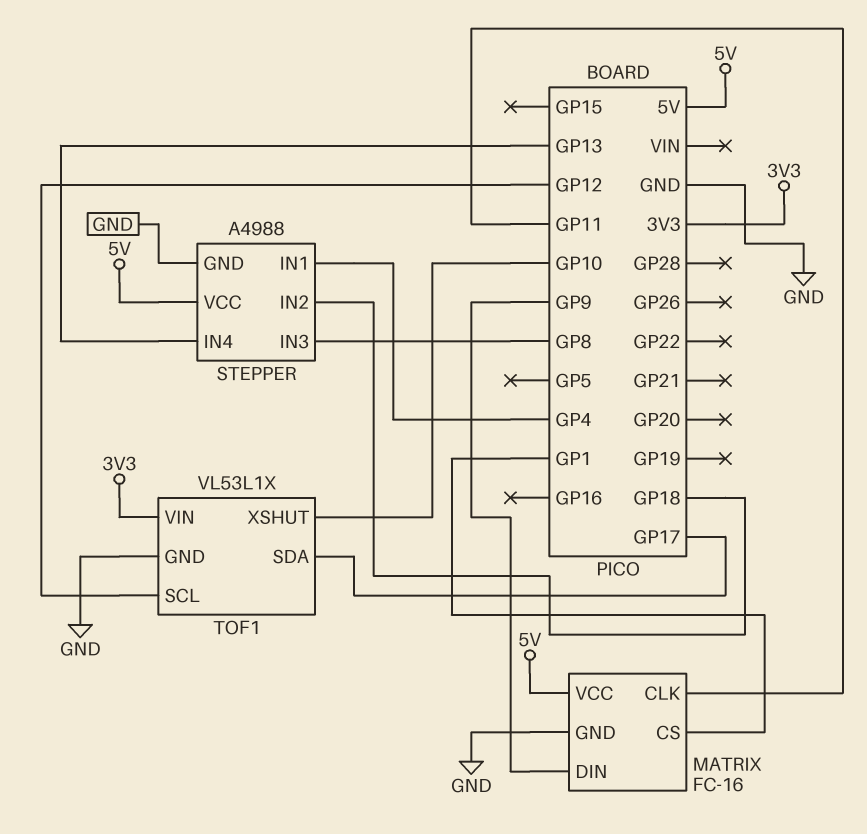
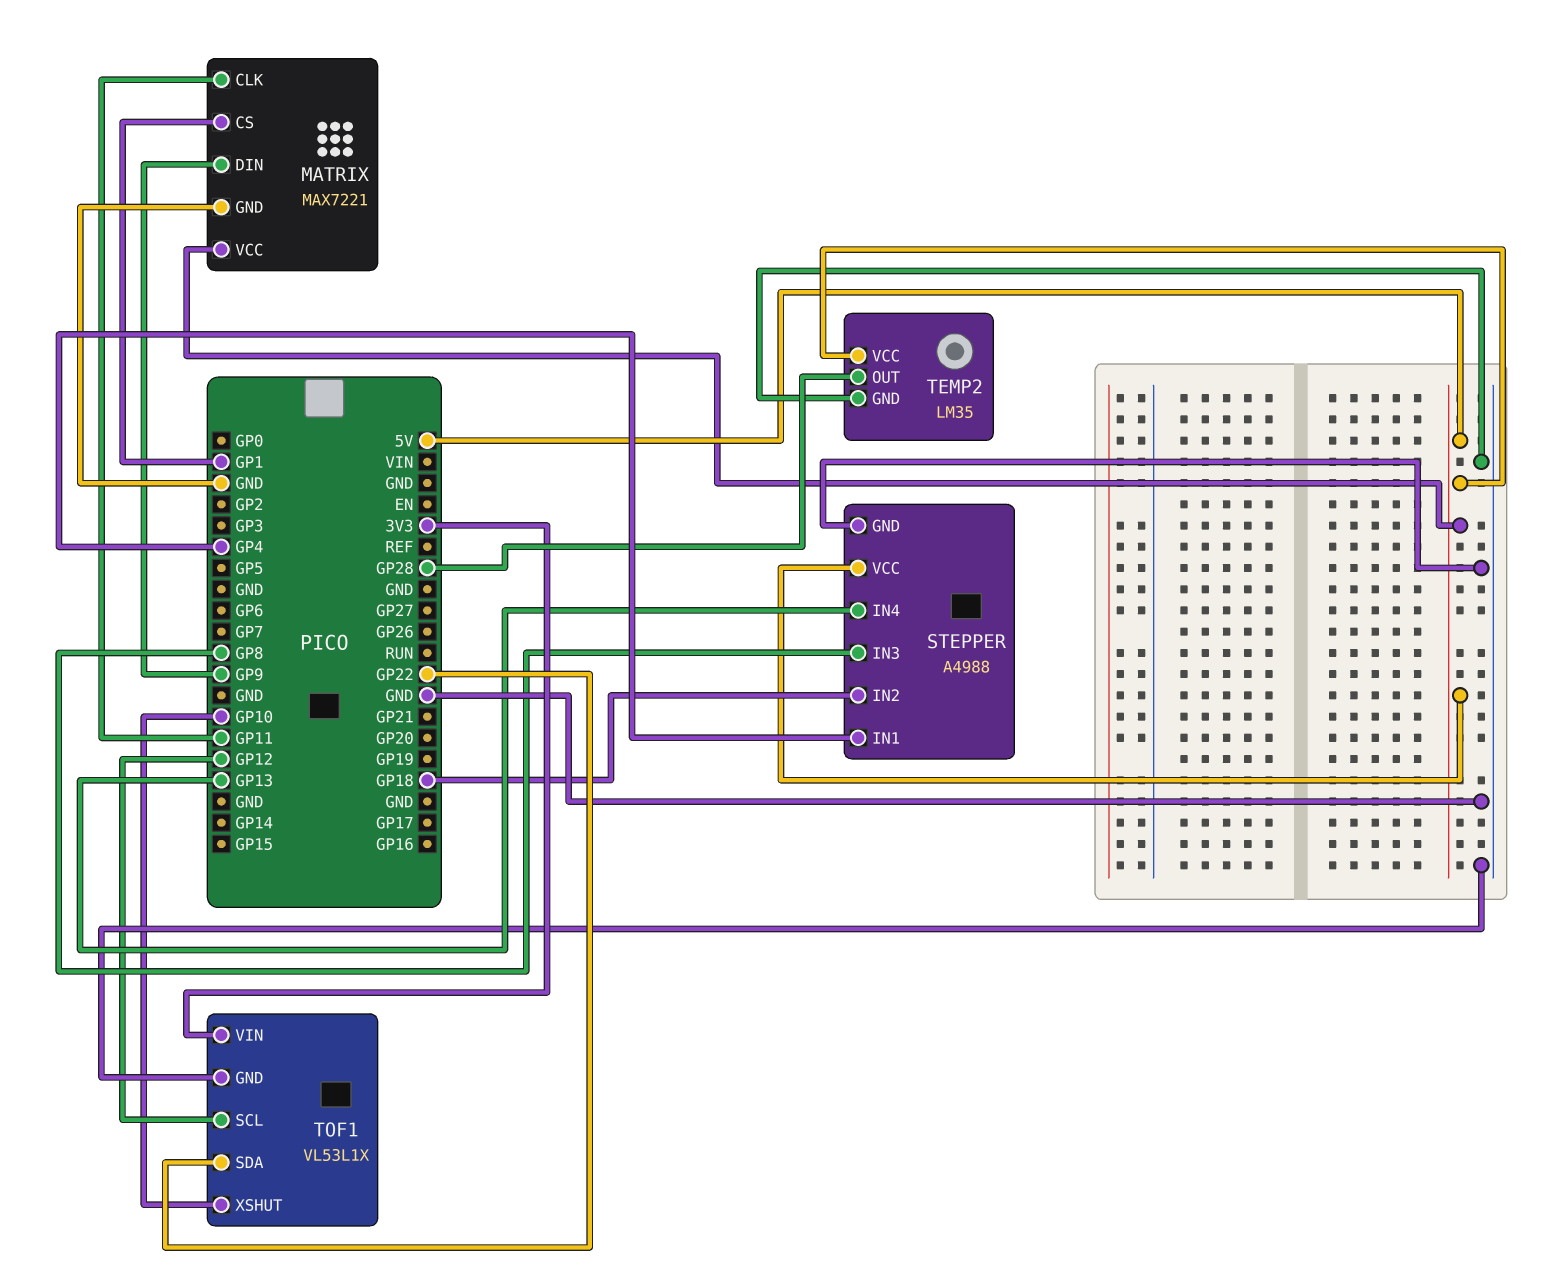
MATRIX: FC-16 -> MAX7221
TEMP2: none -> LM35
TEMP2 pin GND: none -> GND
TEMP2 pin OUT: none -> GP28
TEMP2 pin VCC: none -> 5V
TOF1 pin SDA: GP17 -> GP22

